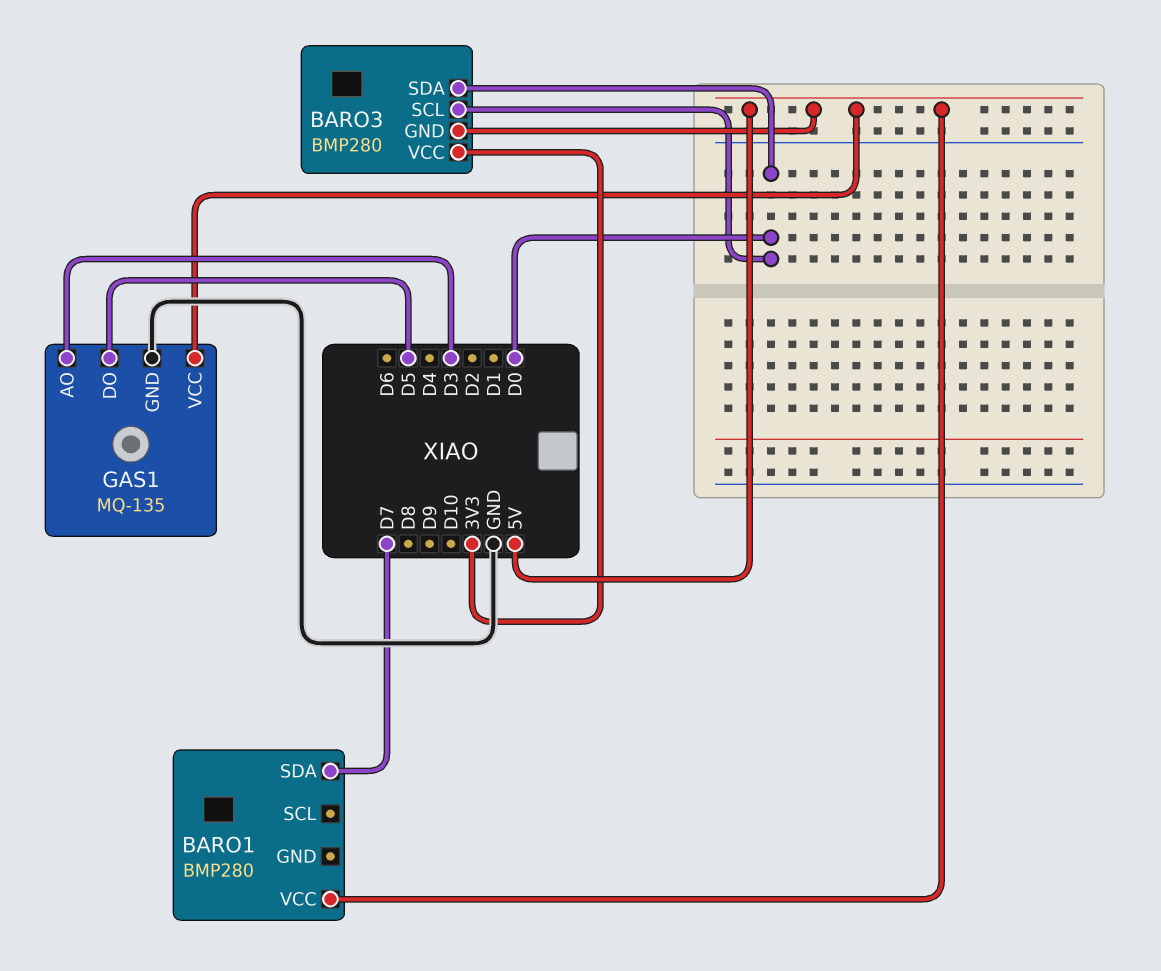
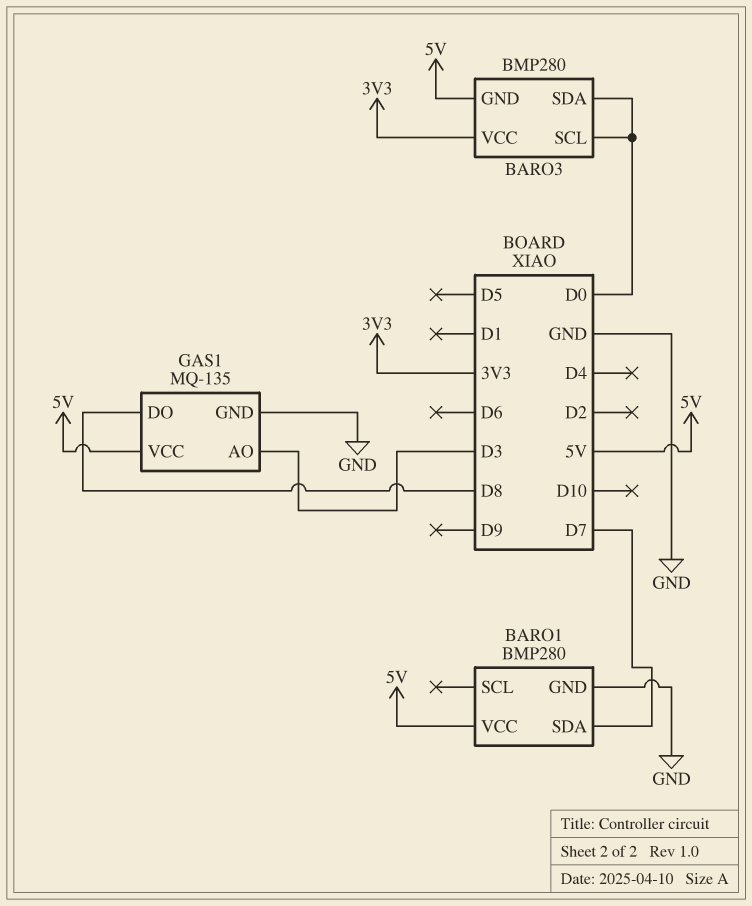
BARO1 pin GND: none -> GND
GAS1 pin DO: D5 -> D8

